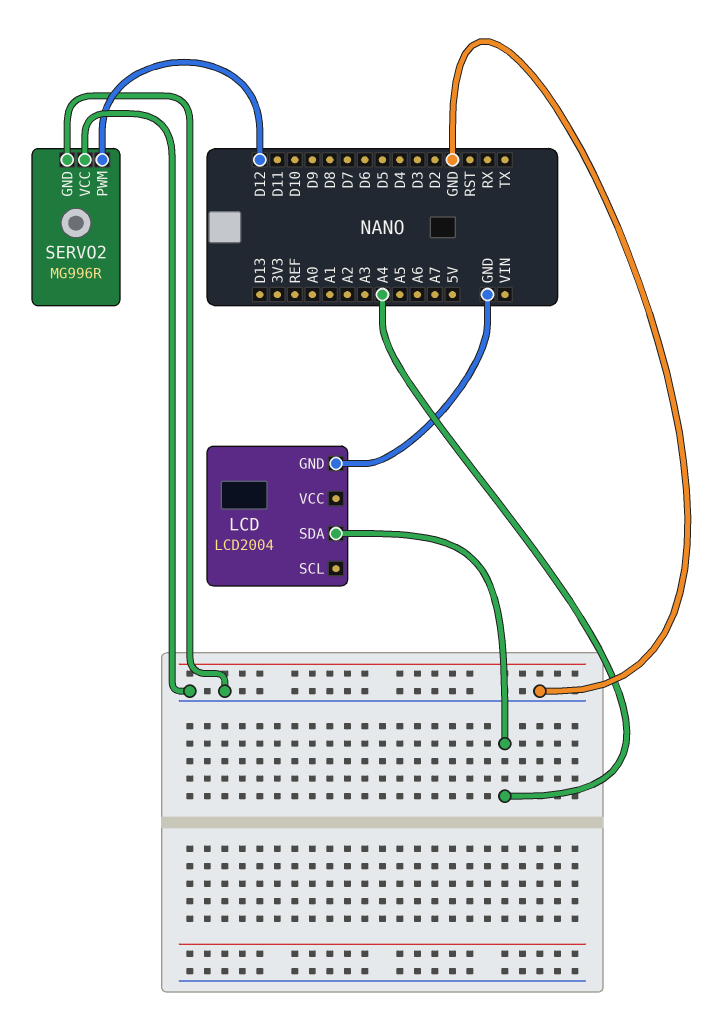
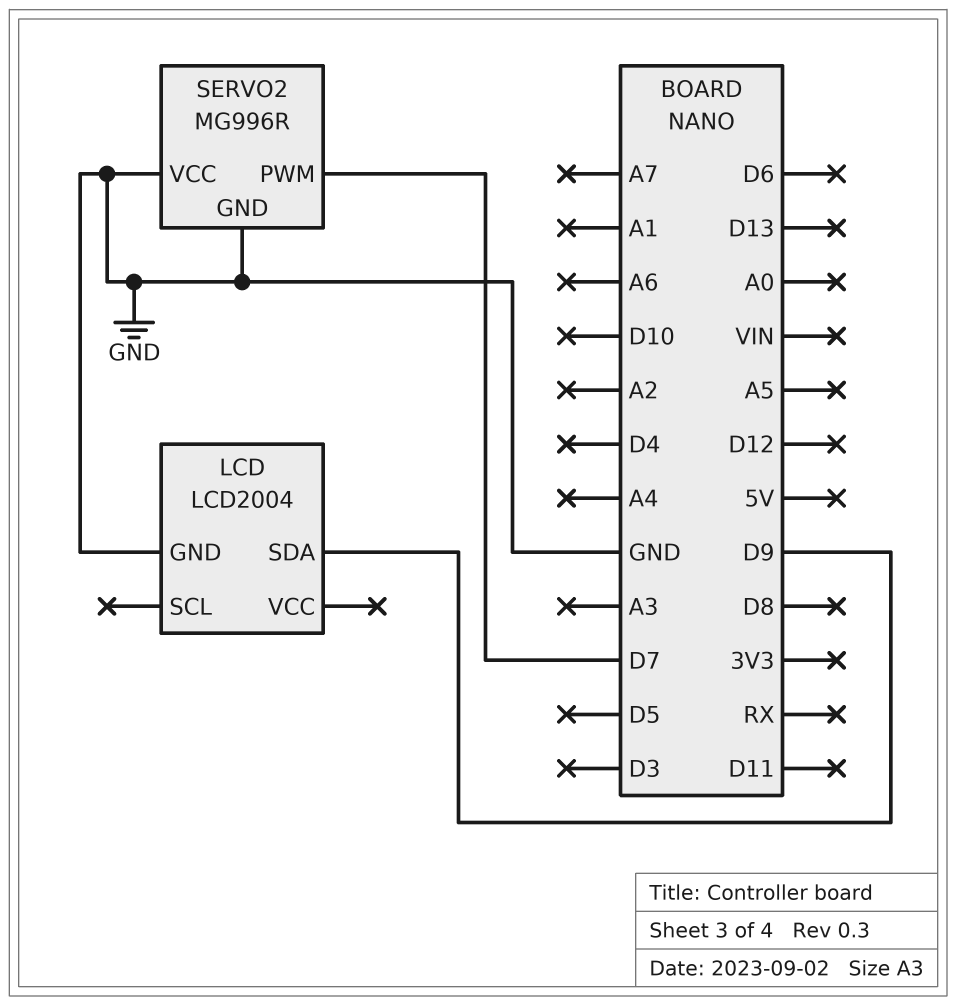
LCD pin SDA: A4 -> D9
SERVO2 pin PWM: D12 -> D7

